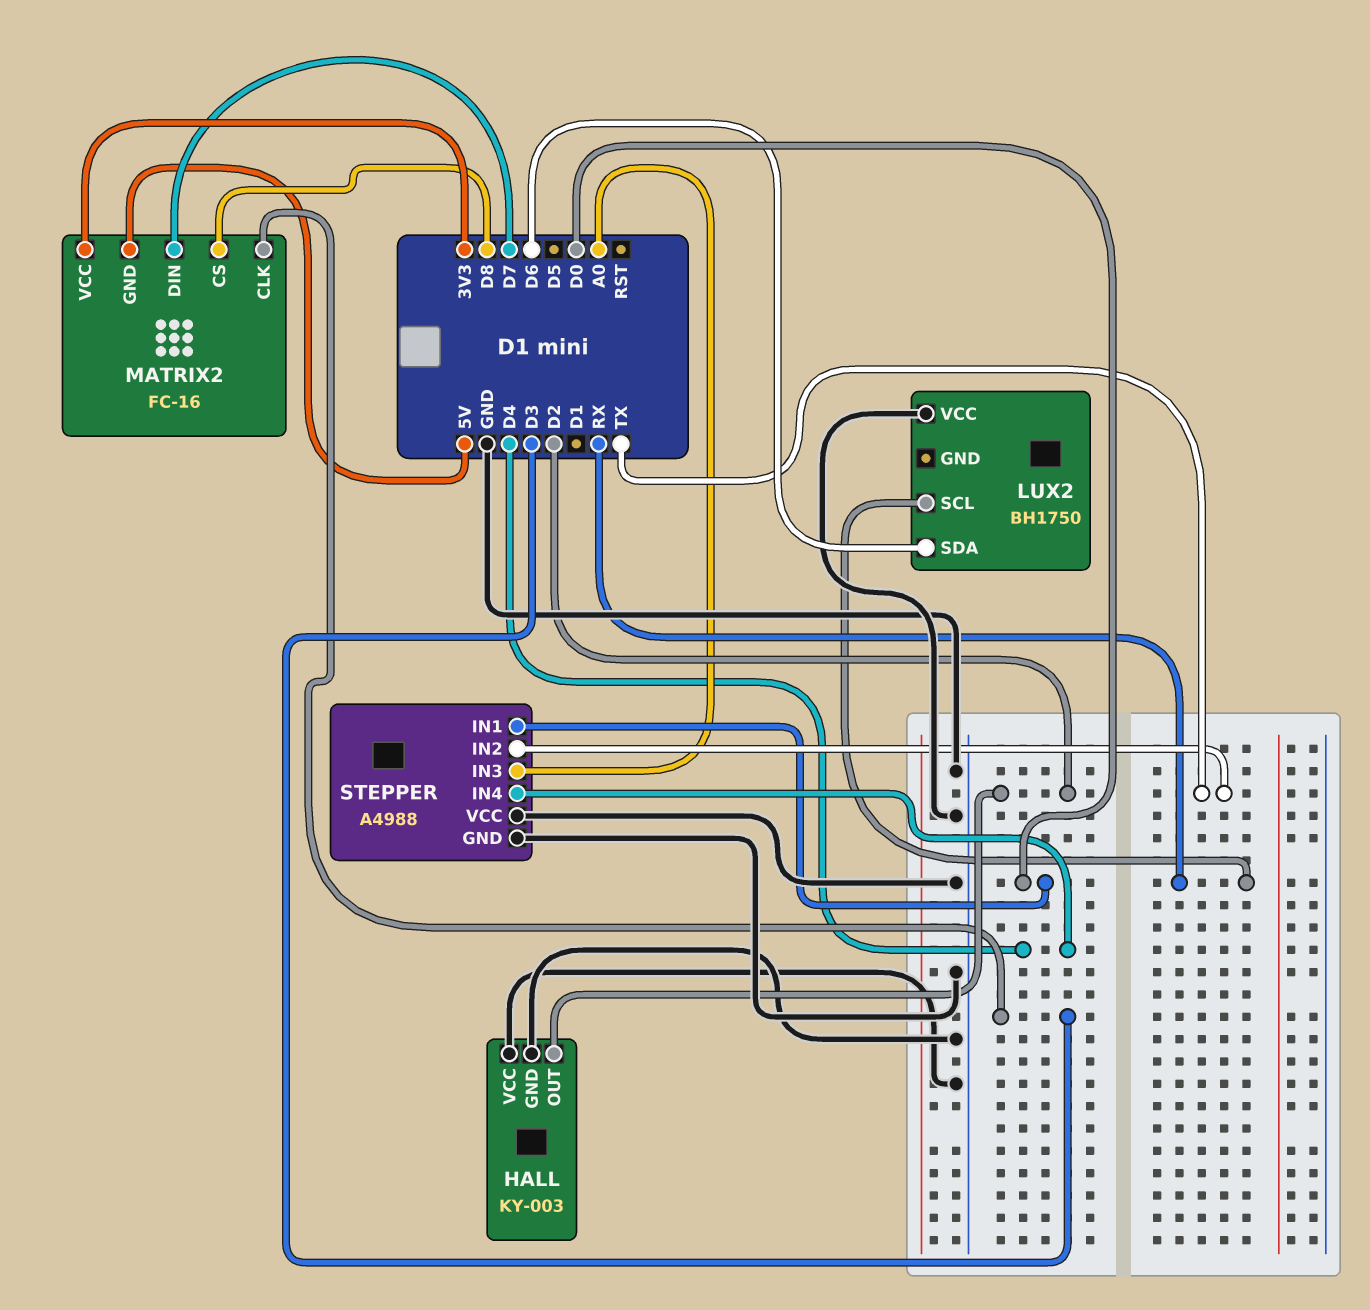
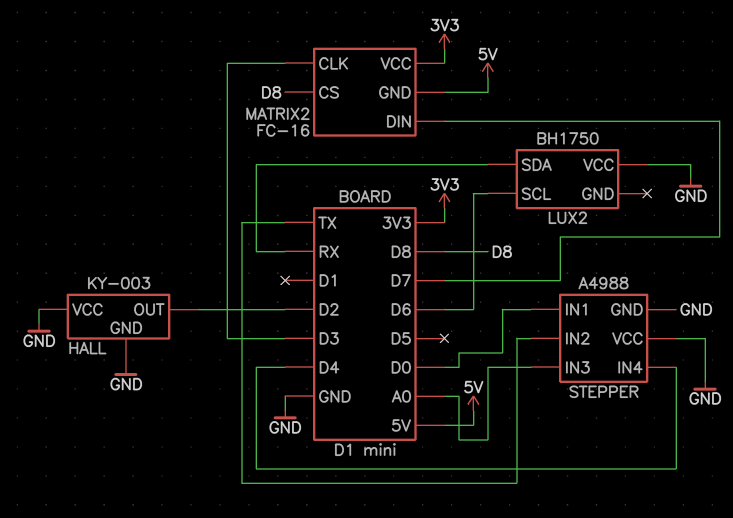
LUX2 pin SCL: RX -> D6
LUX2 pin SDA: D6 -> RX

